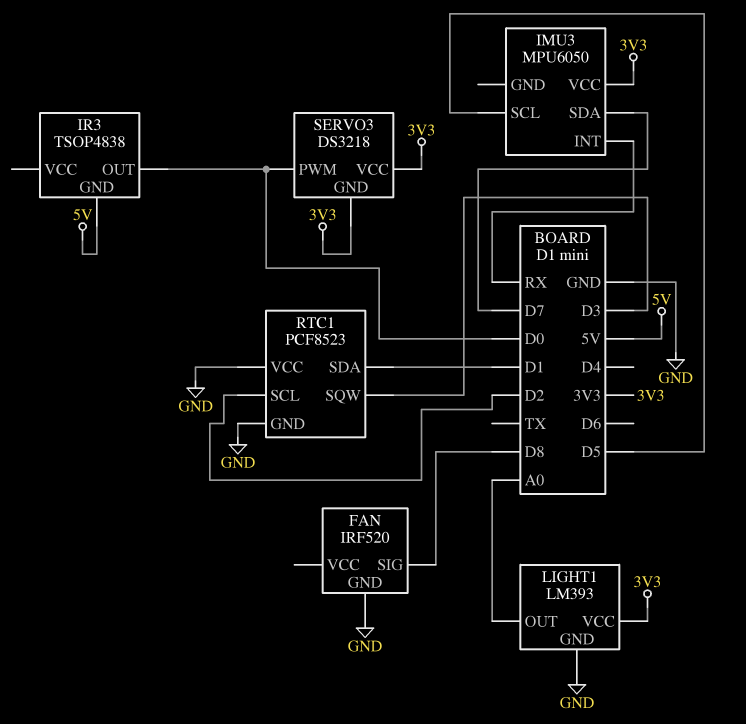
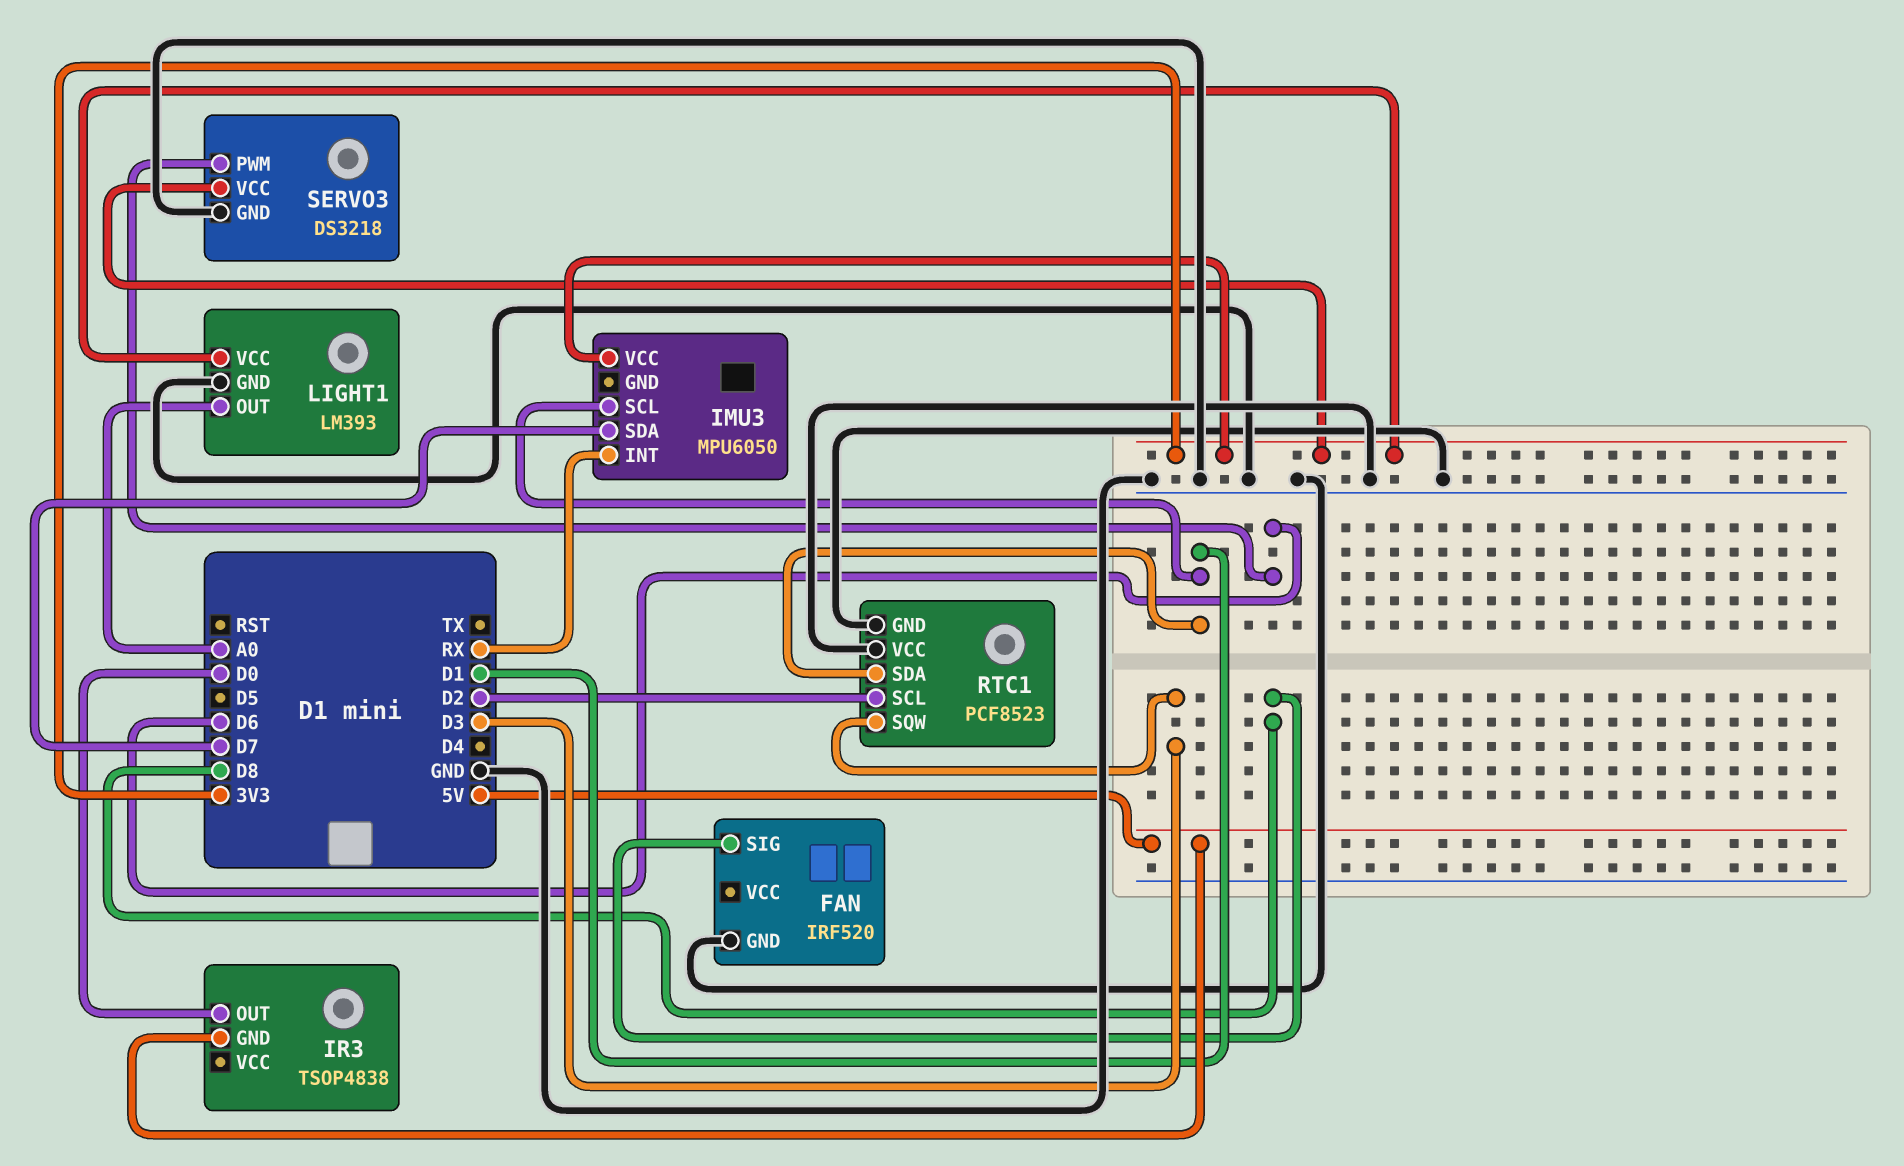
IMU3 pin SCL: D5 -> D1
SERVO3 pin GND: 3V3 -> GND
SERVO3 pin PWM: D0 -> D6

